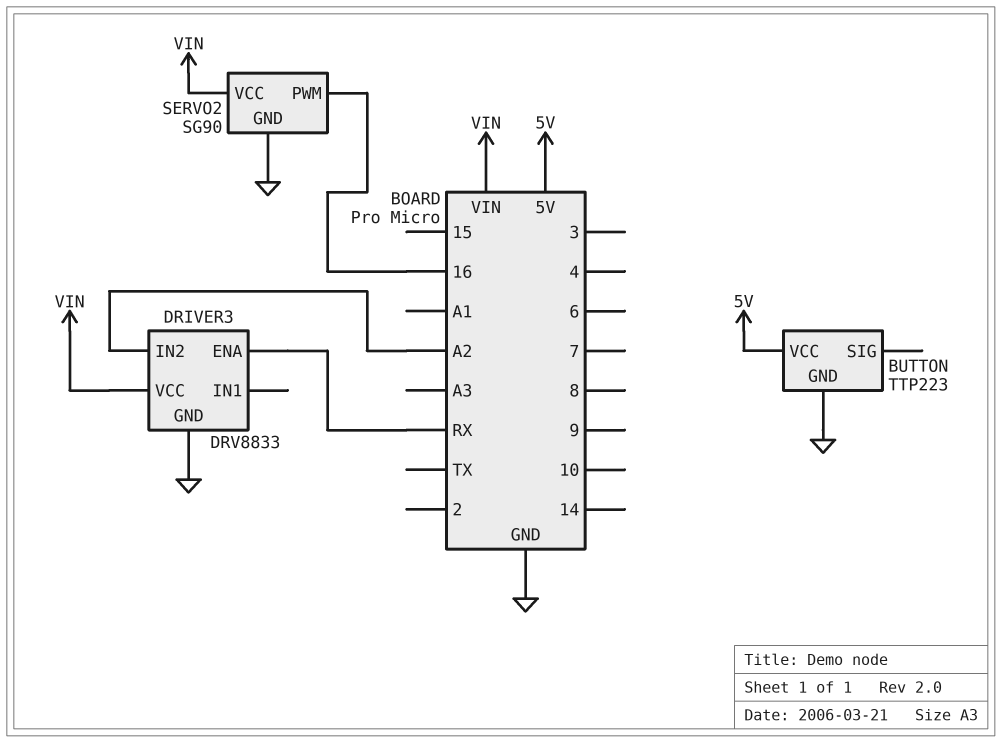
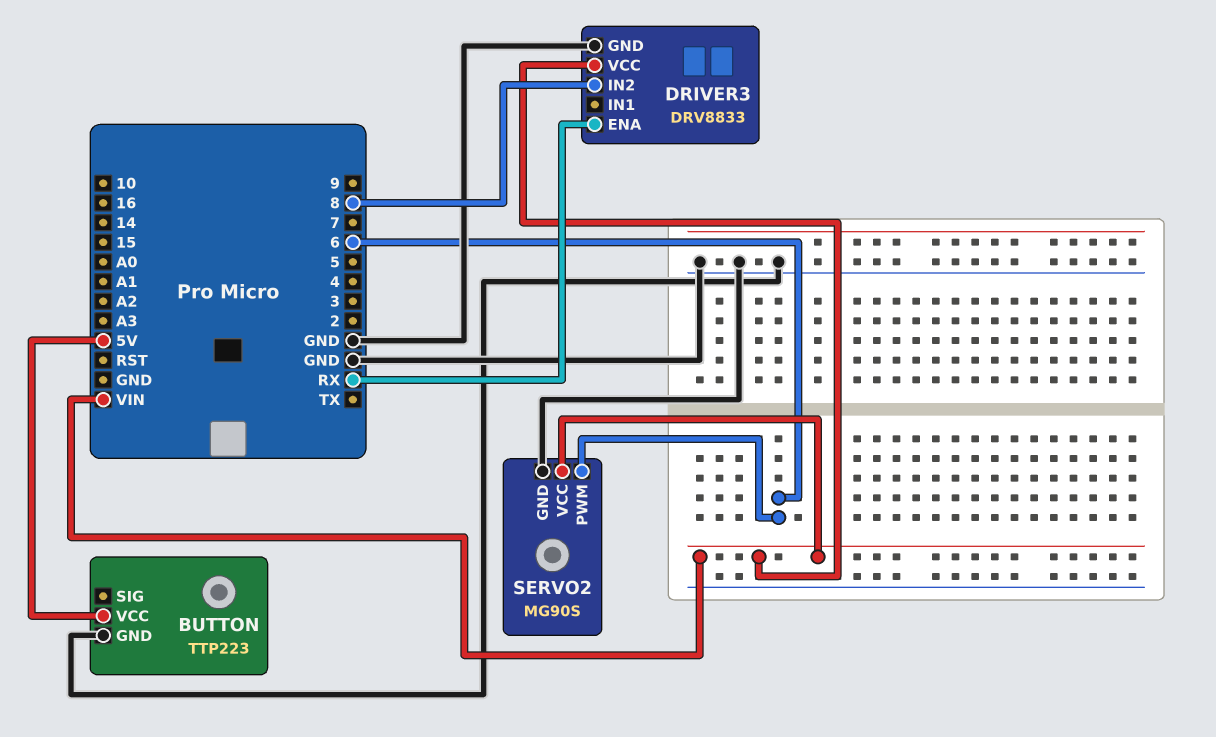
DRIVER3 pin IN2: A2 -> 8
SERVO2: SG90 -> MG90S
SERVO2 pin PWM: 16 -> 6

